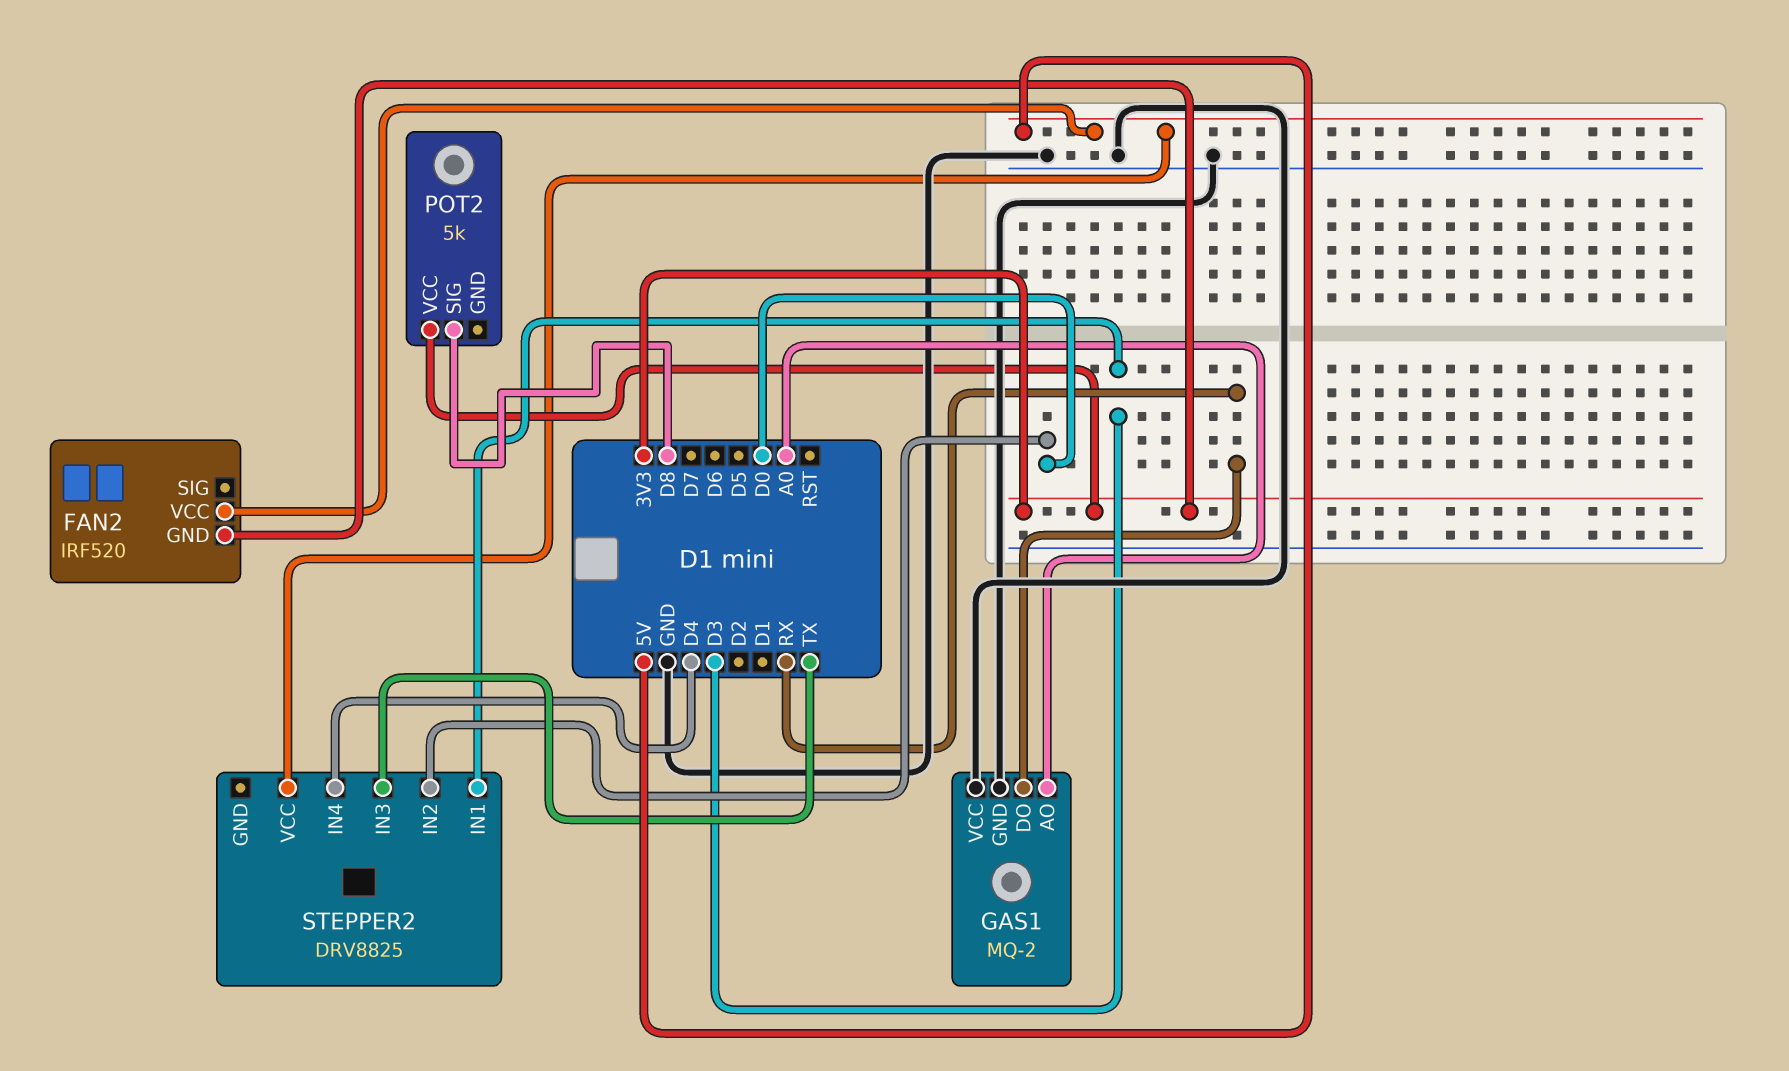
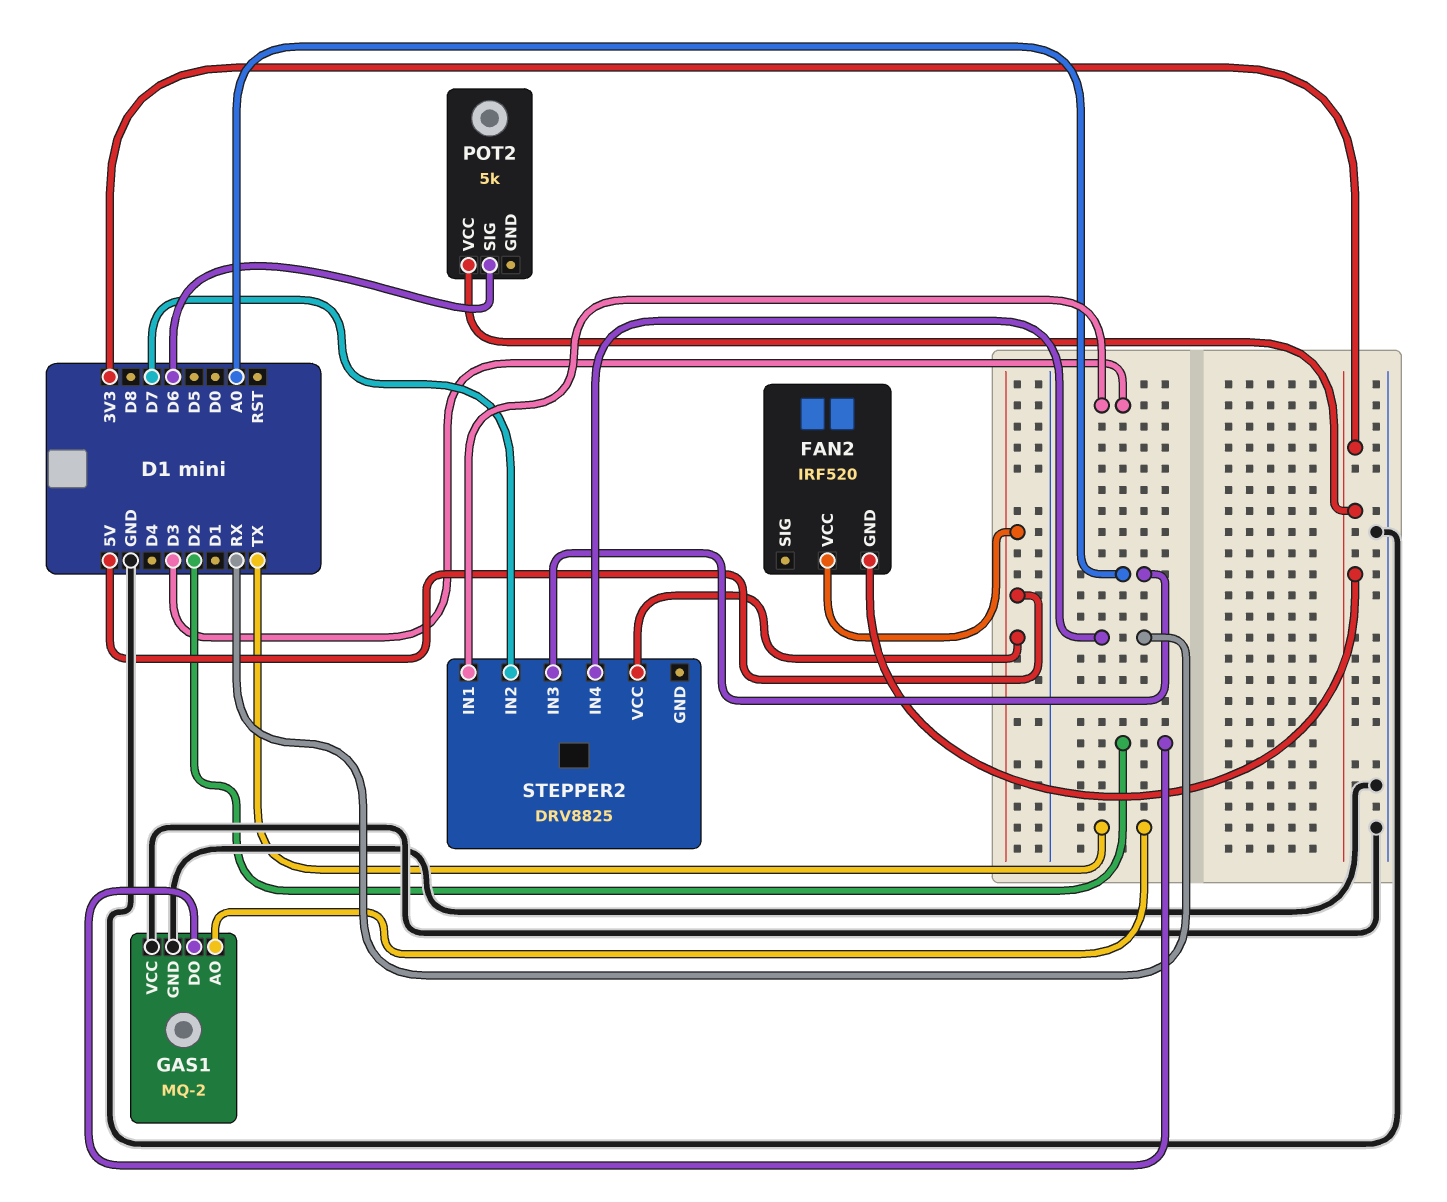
GAS1 pin AO: A0 -> TX
GAS1 pin DO: RX -> D2
POT2 pin SIG: D8 -> D6
STEPPER2 pin IN2: D0 -> D7
STEPPER2 pin IN3: TX -> A0
STEPPER2 pin IN4: D4 -> RX

